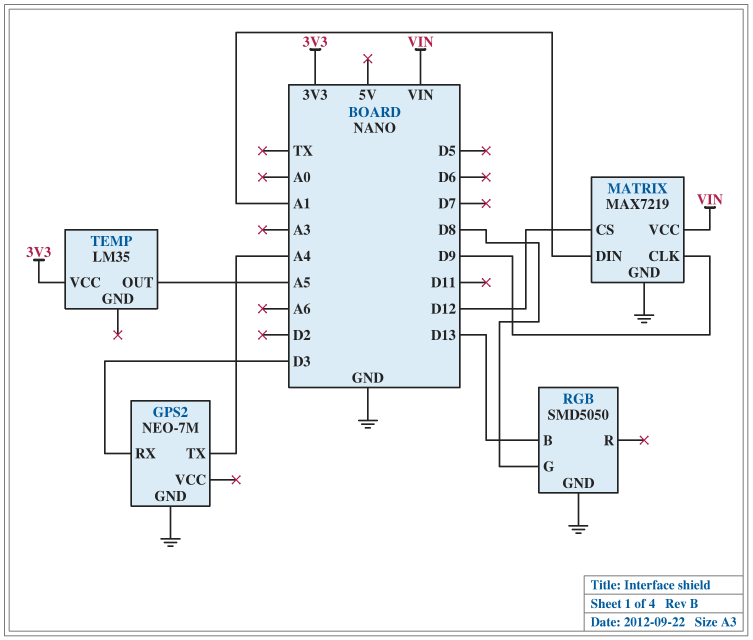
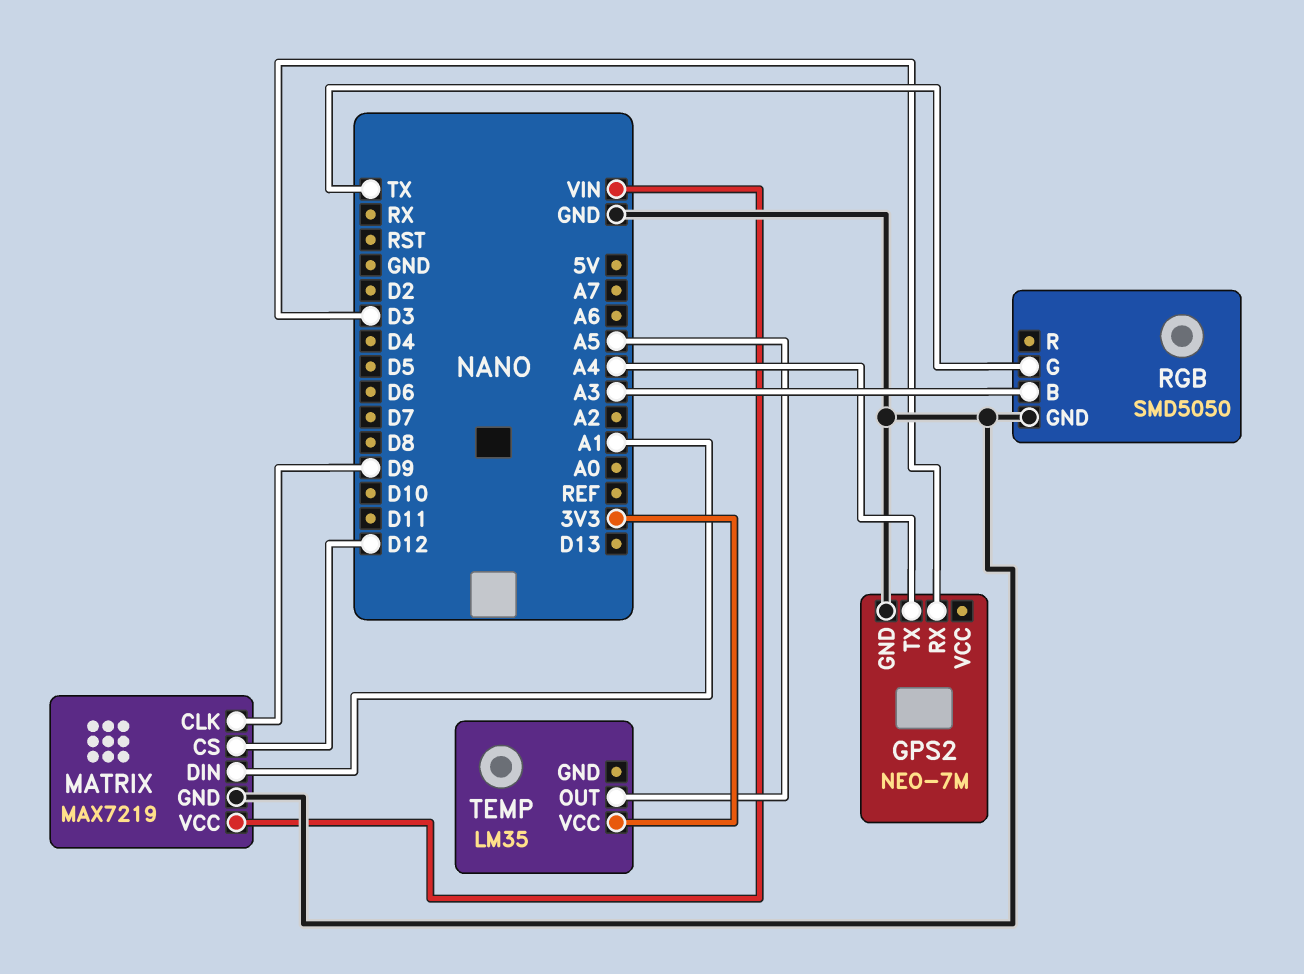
RGB pin B: D13 -> A3
RGB pin G: D8 -> TX

